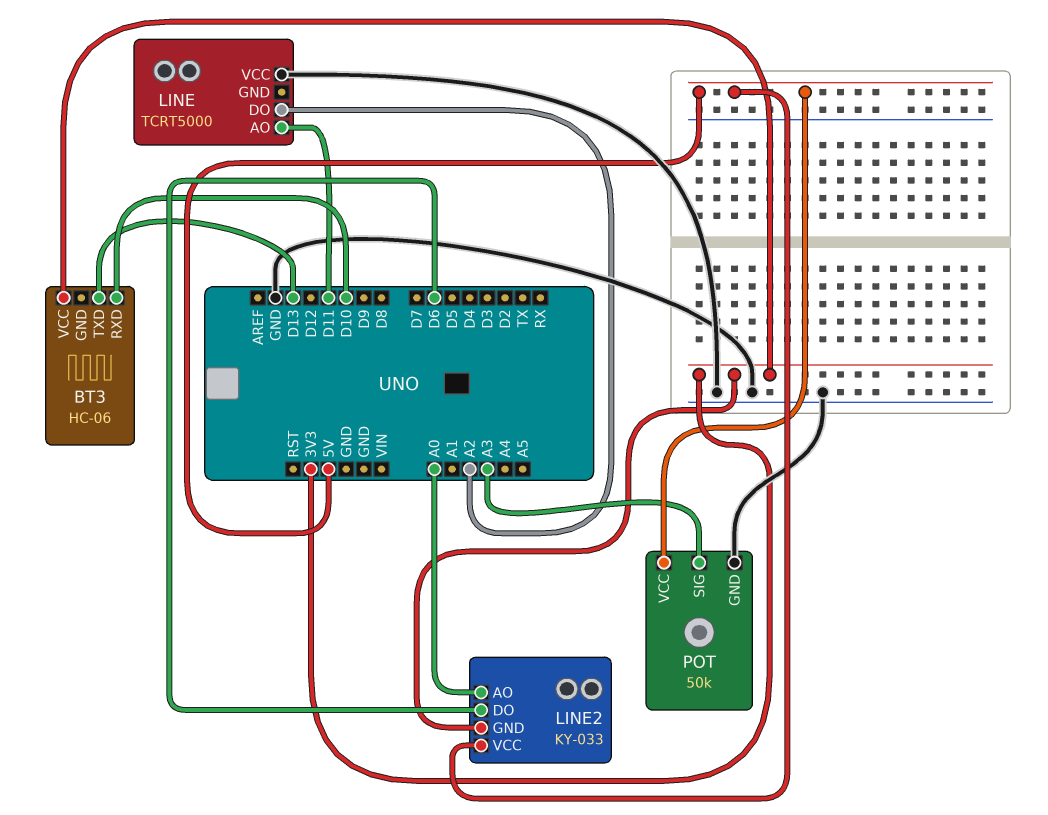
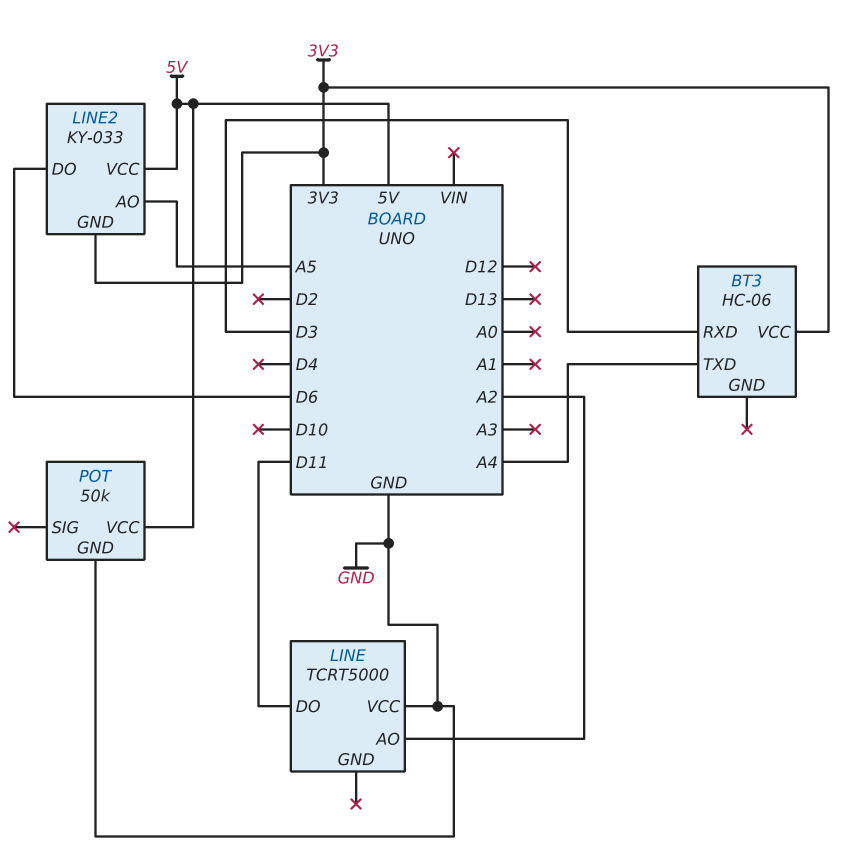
BT3 pin RXD: D10 -> D3
BT3 pin TXD: D13 -> A4
LINE pin AO: D11 -> A2
LINE pin DO: A2 -> D11
LINE2 pin AO: A0 -> A5
POT pin SIG: A3 -> none

